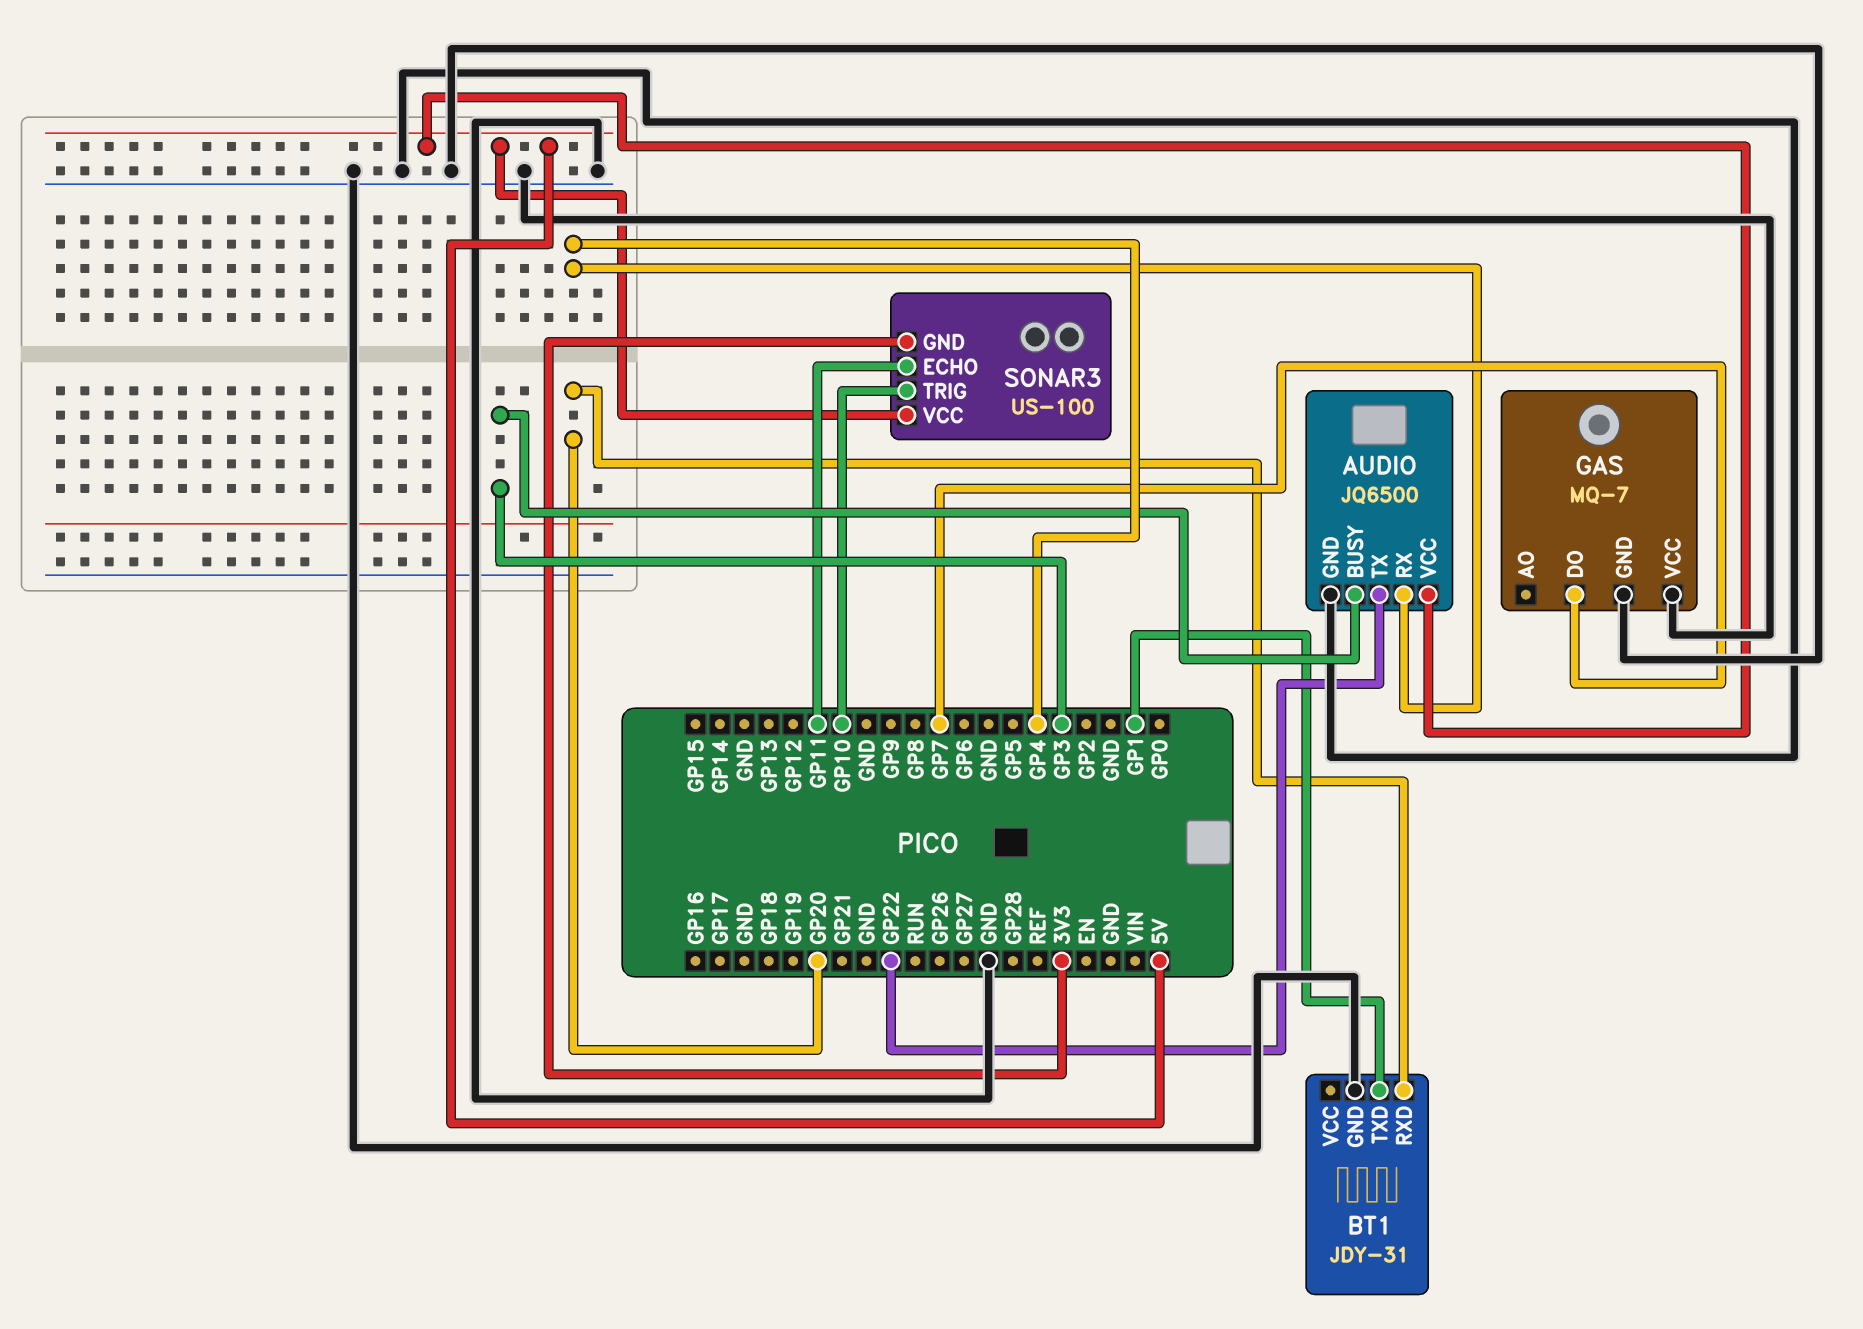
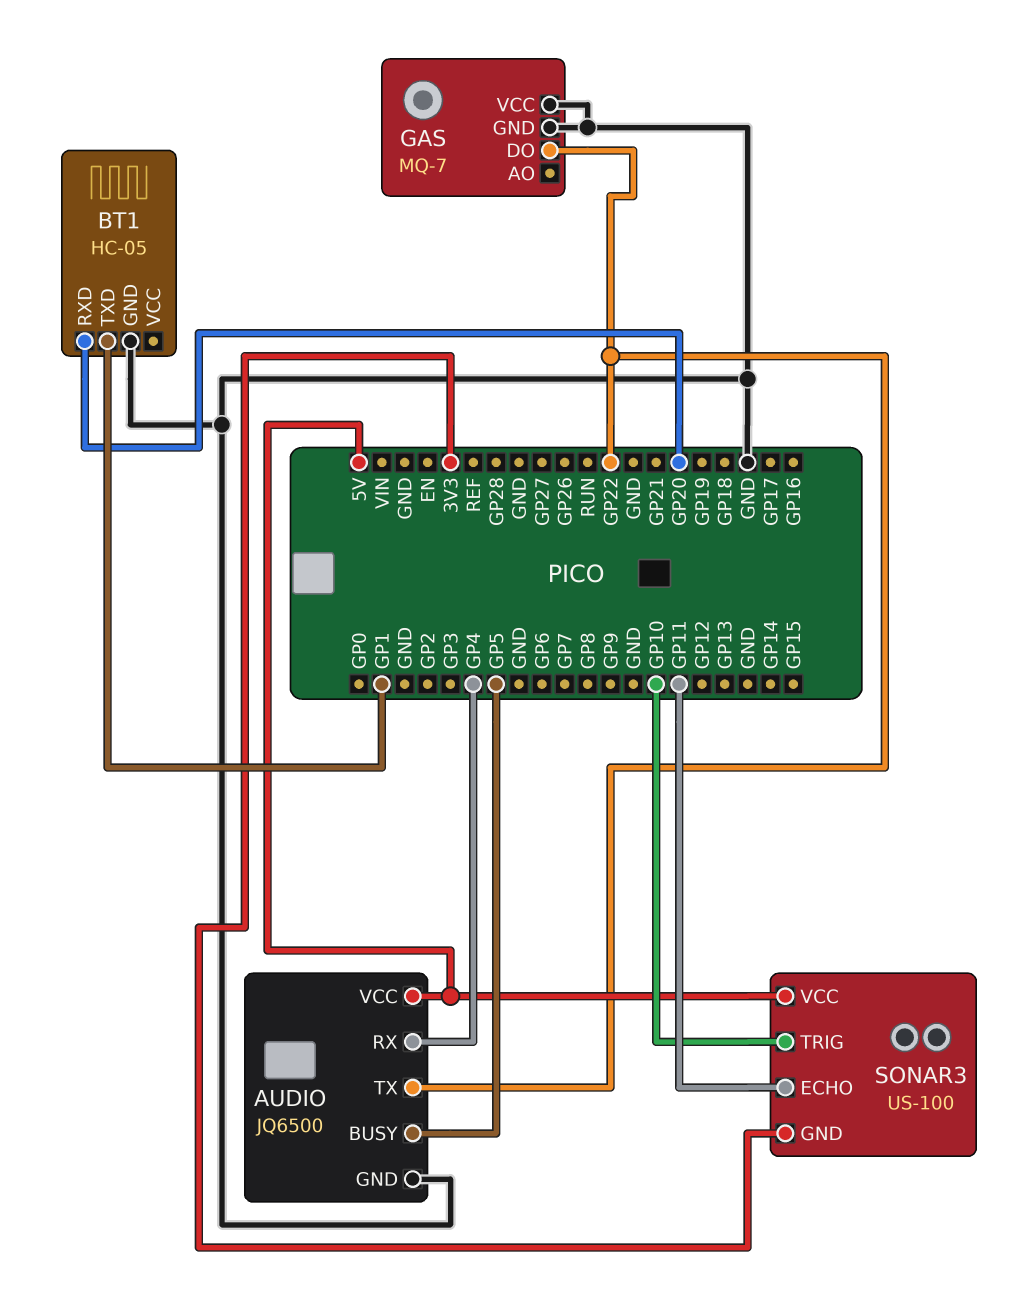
AUDIO pin BUSY: GP3 -> GP5
BT1: JDY-31 -> HC-05
GAS pin DO: GP7 -> GP22

